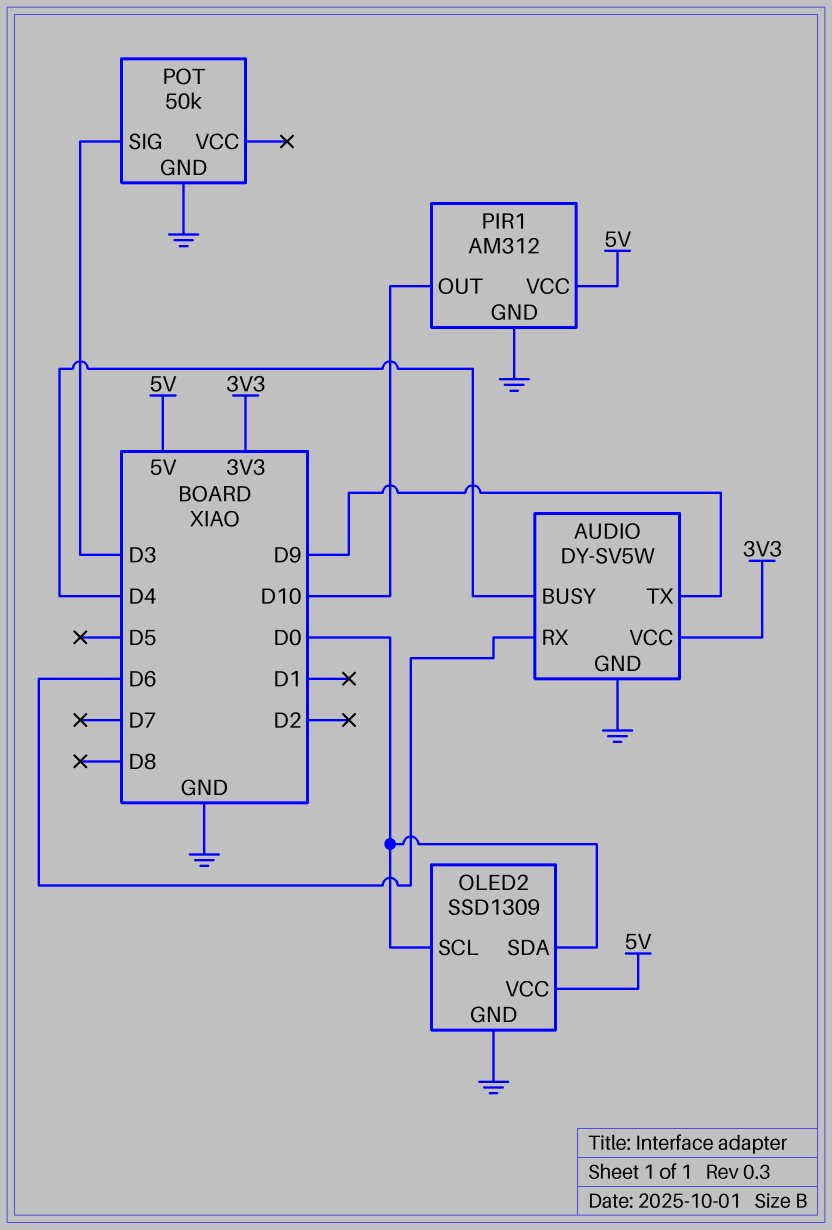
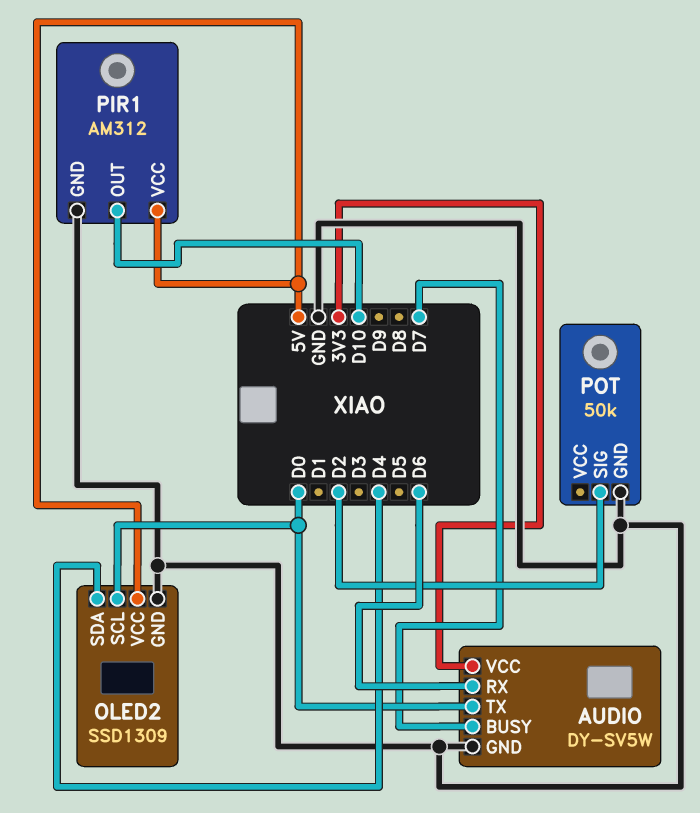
AUDIO pin BUSY: D4 -> D7
AUDIO pin TX: D9 -> D0
OLED2 pin SDA: D0 -> D4
POT pin SIG: D3 -> D2

